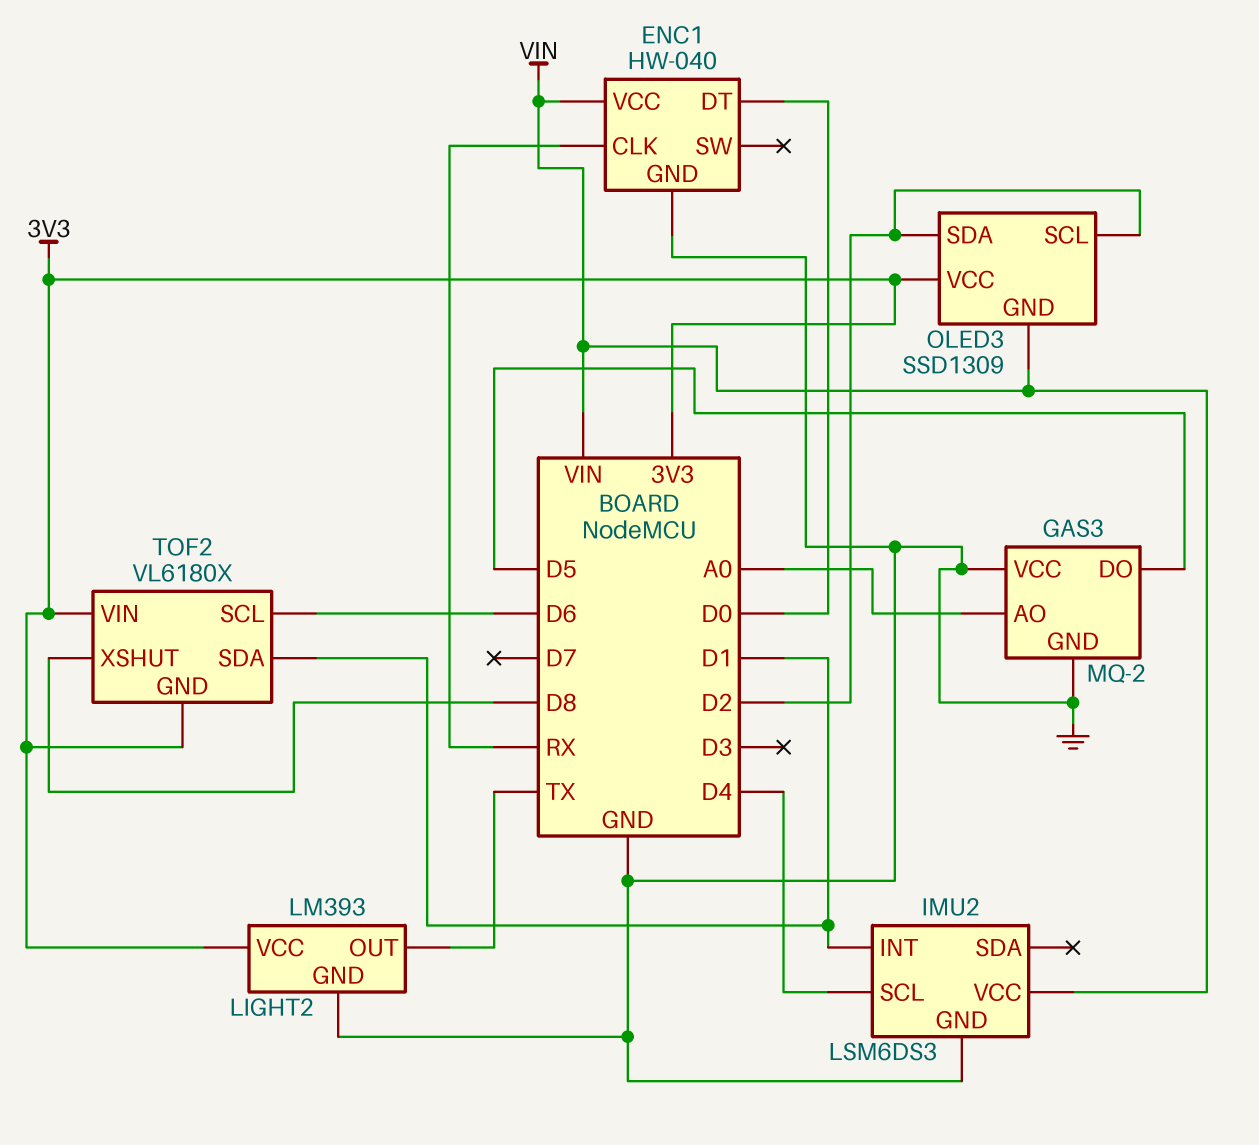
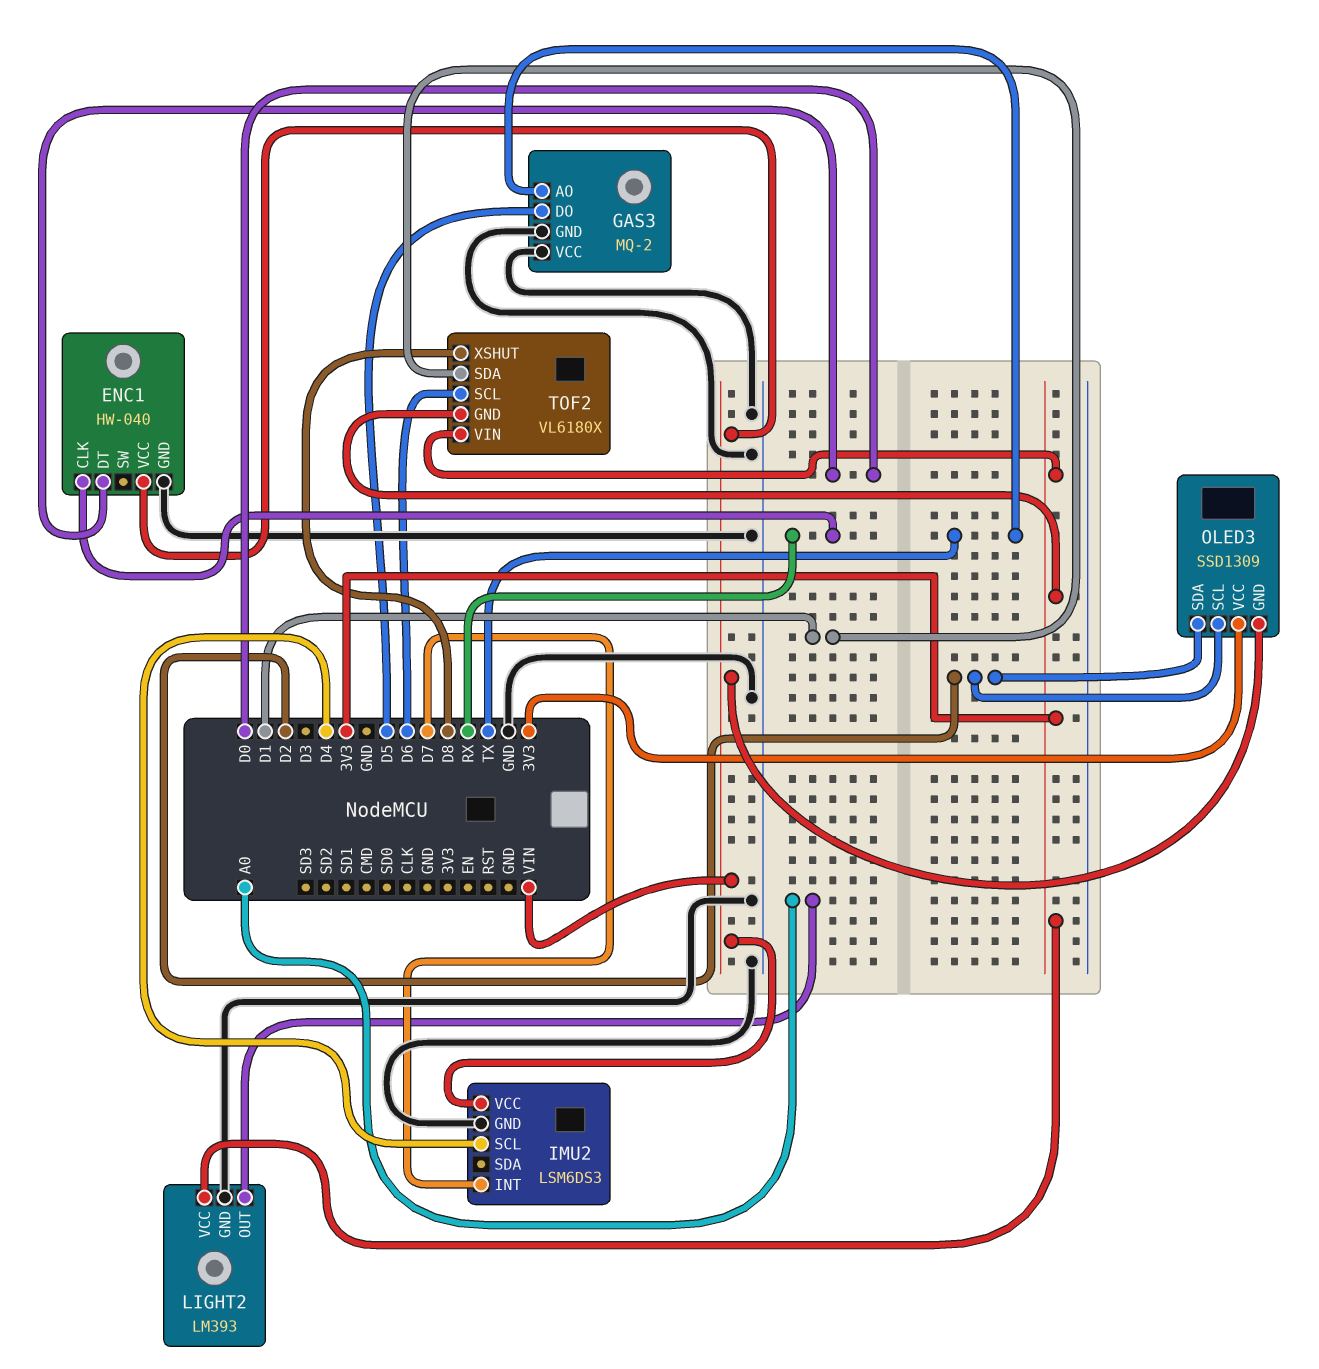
GAS3 pin AO: A0 -> TX
IMU2 pin INT: D1 -> D7
LIGHT2 pin OUT: TX -> A0

